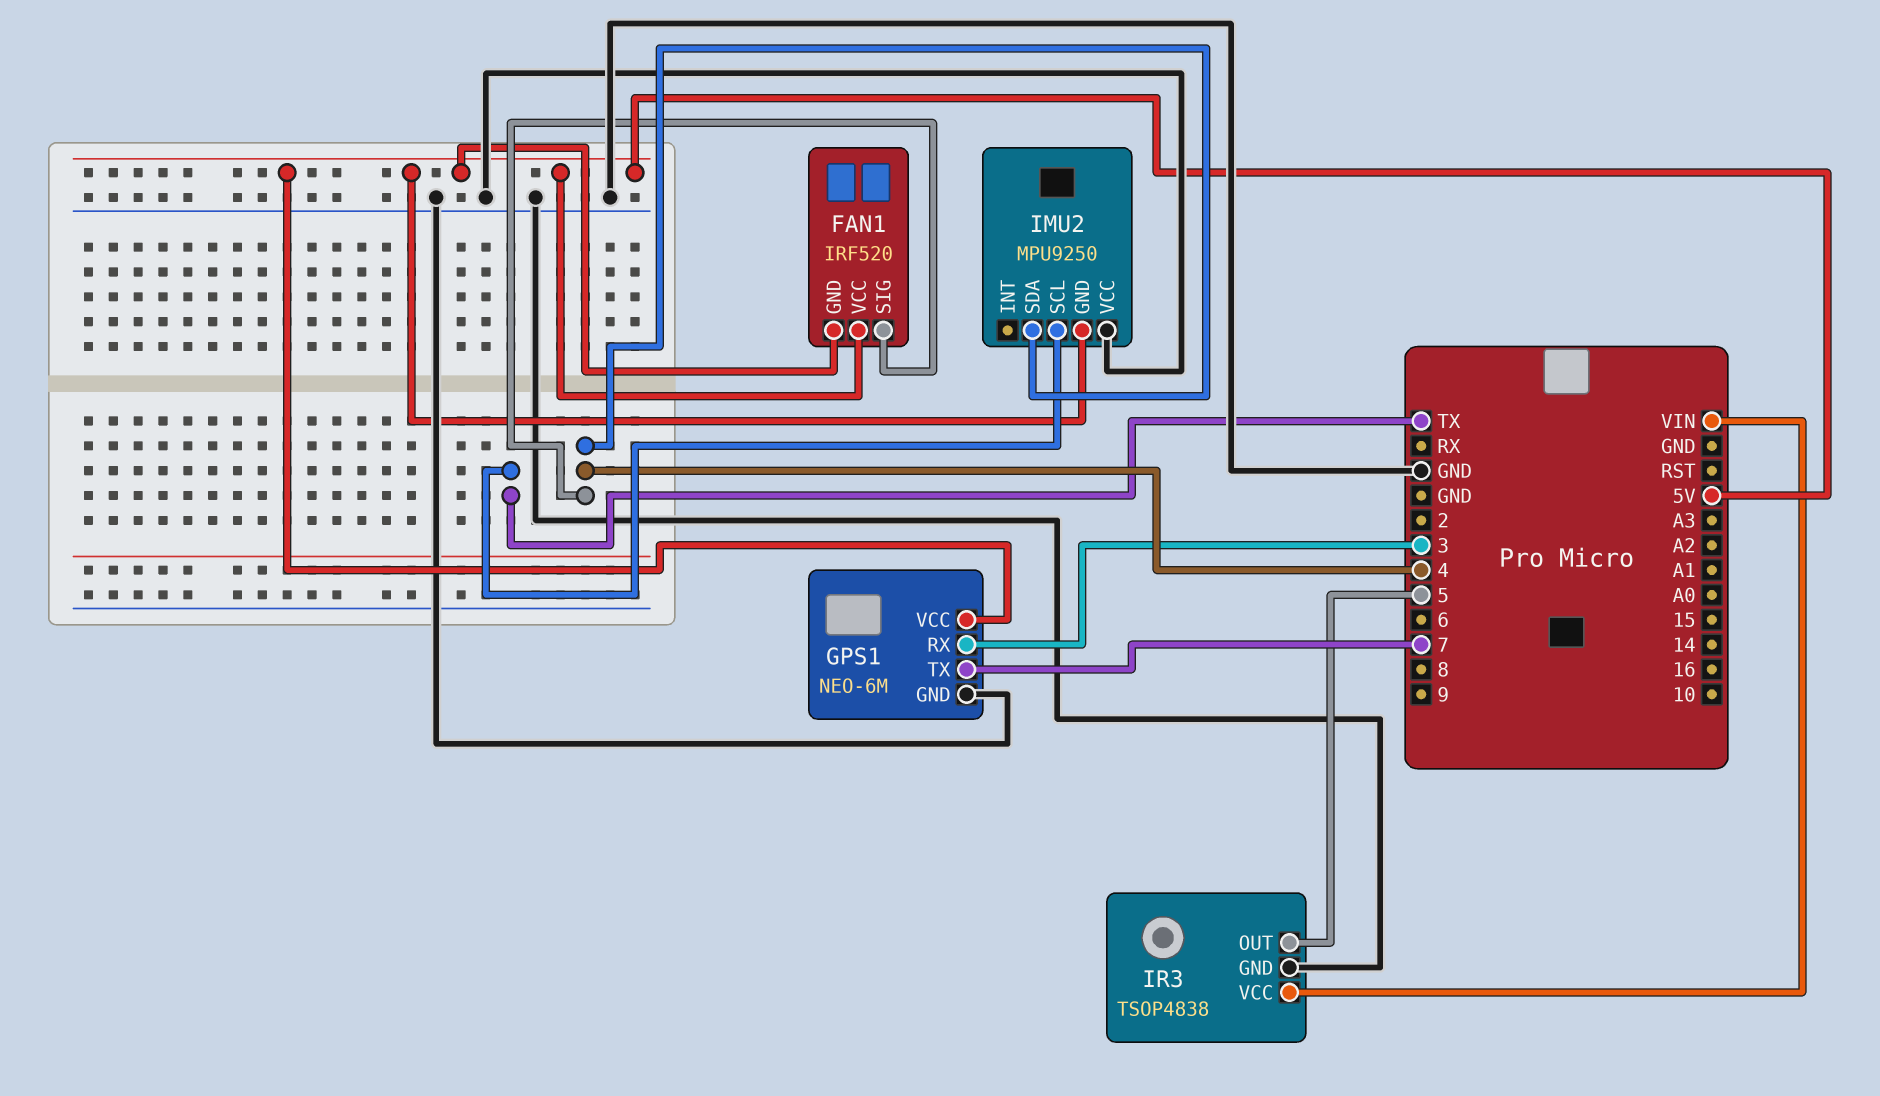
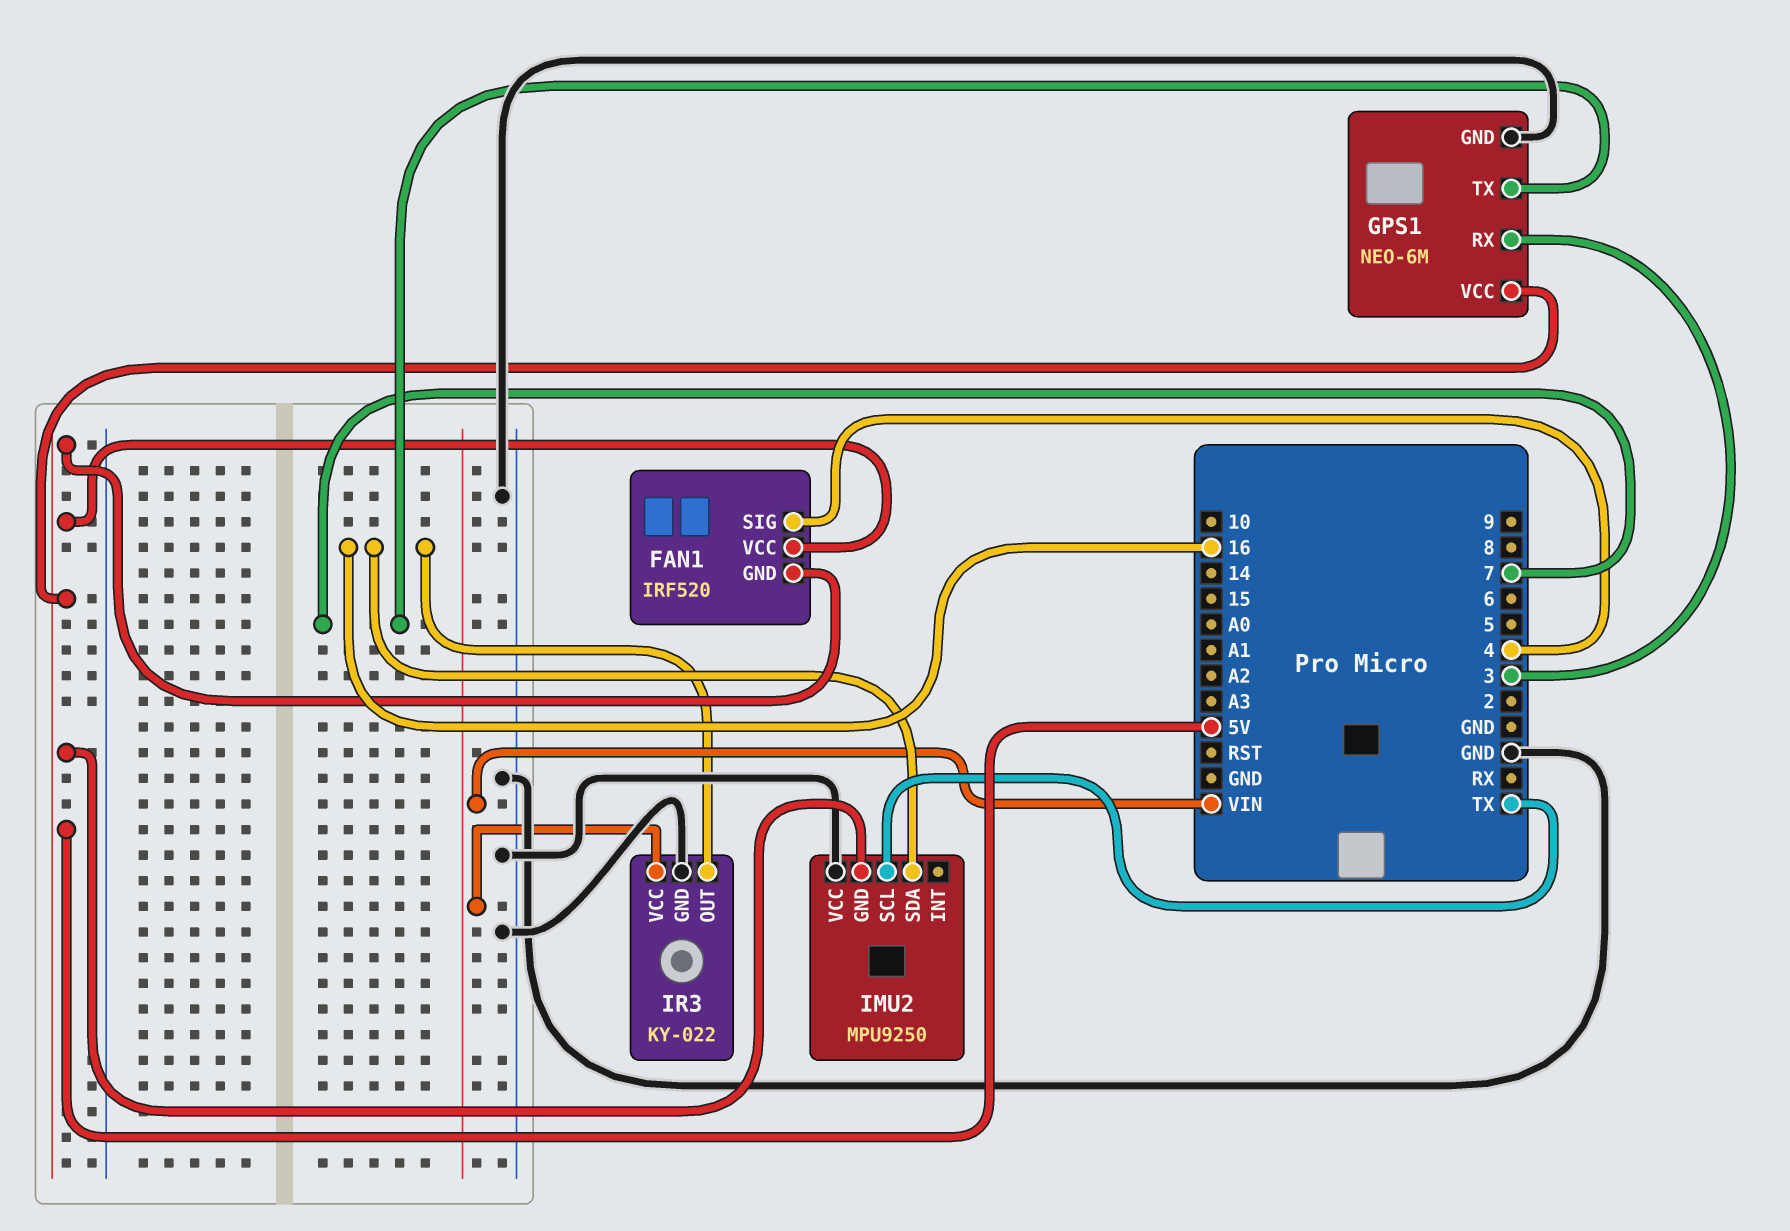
IMU2 pin SDA: 4 -> 16
IR3: TSOP4838 -> KY-022
IR3 pin OUT: 5 -> 16

